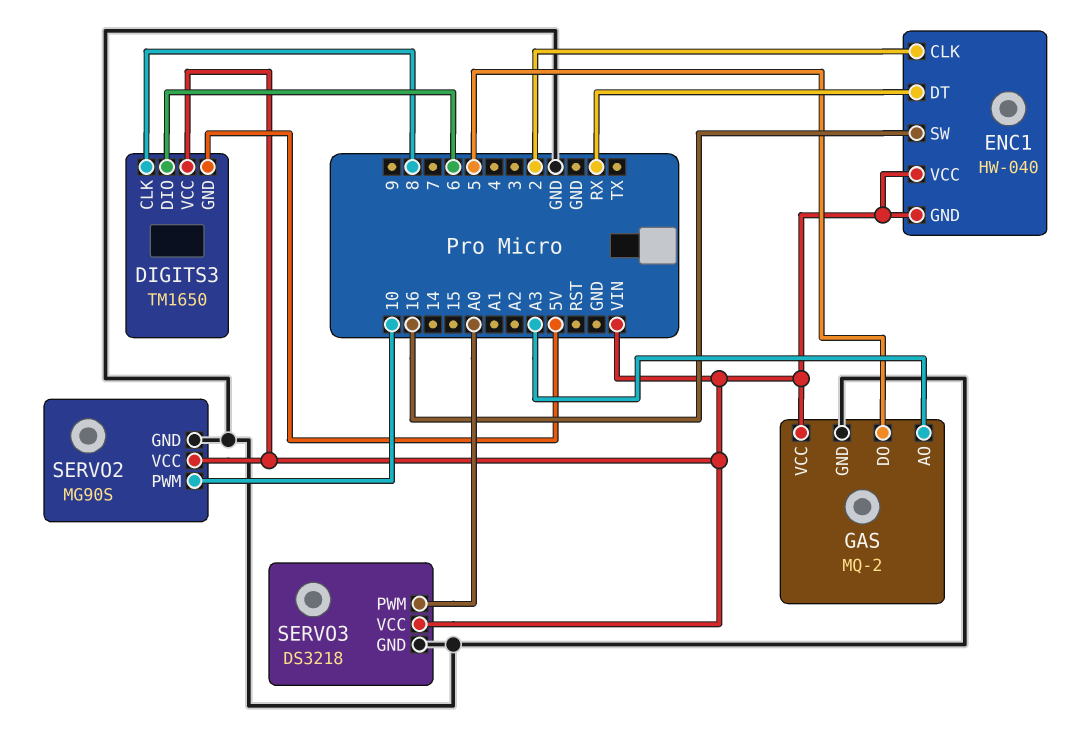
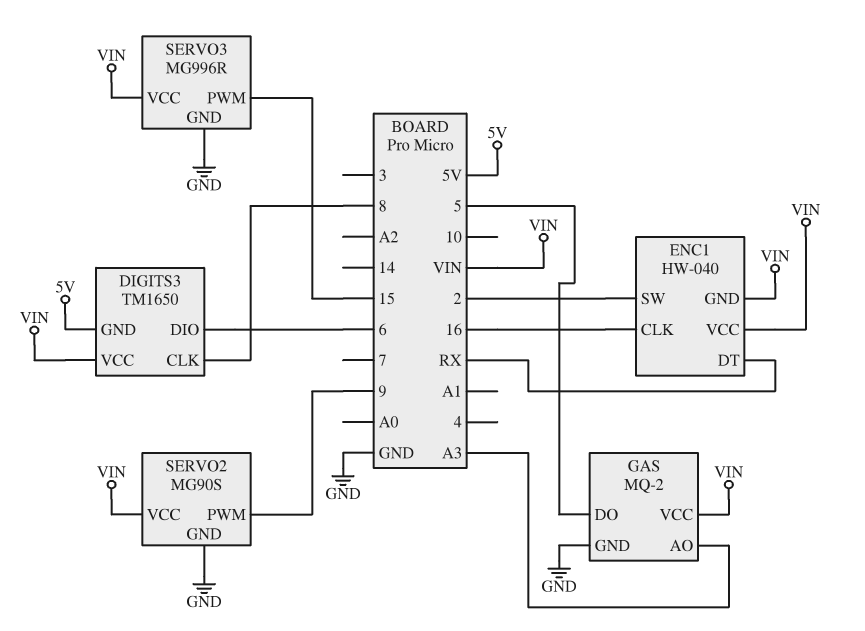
ENC1 pin CLK: 2 -> 16
ENC1 pin SW: 16 -> 2
SERVO2 pin PWM: 10 -> 9
SERVO3: DS3218 -> MG996R
SERVO3 pin PWM: A0 -> 15

